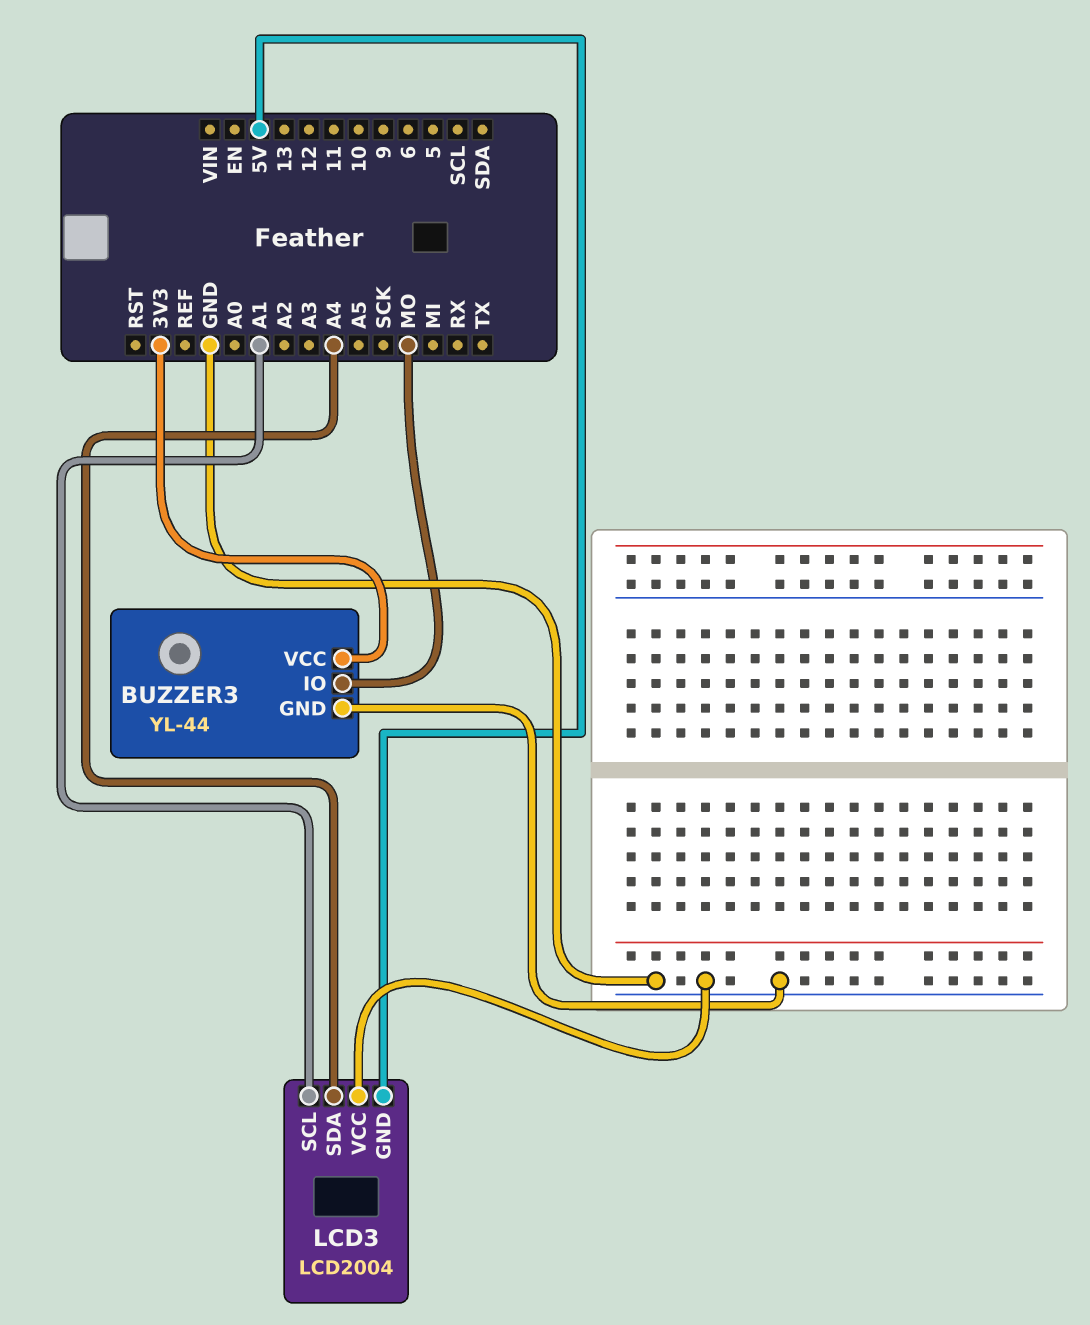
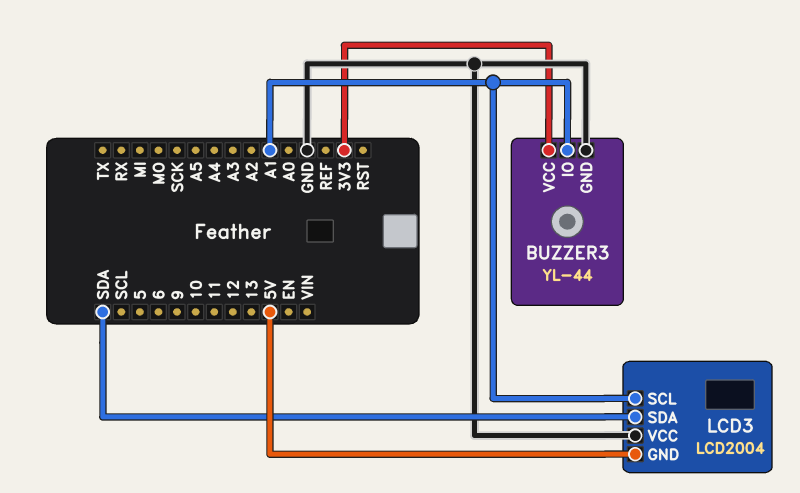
BUZZER3 pin IO: MO -> A1
LCD3 pin SDA: A4 -> SDA

